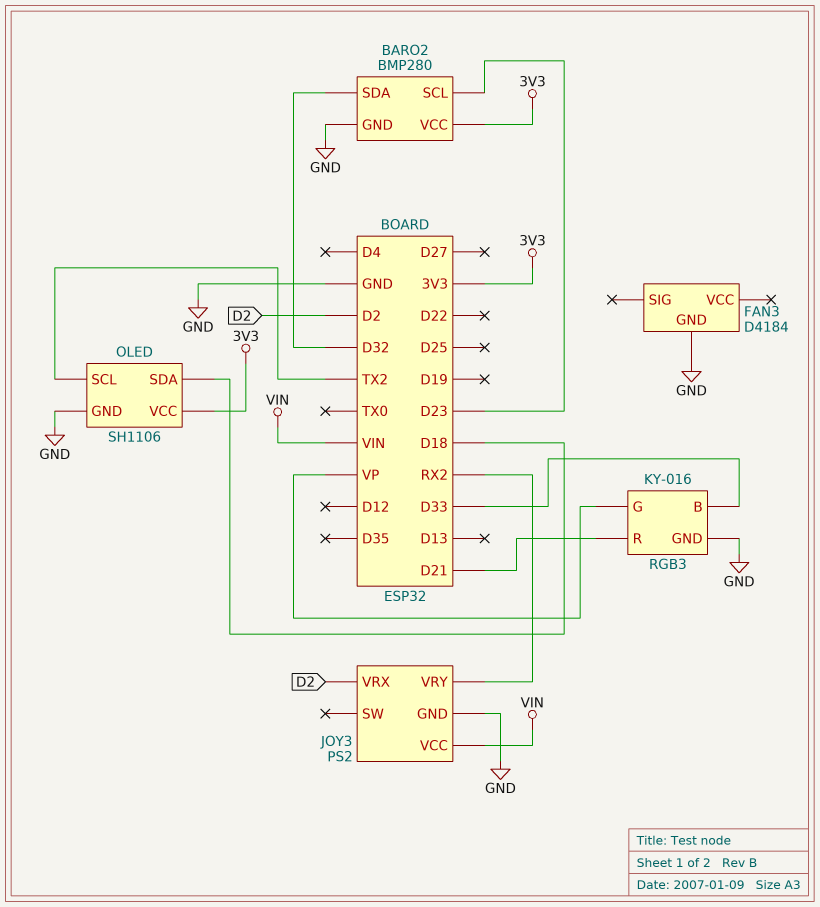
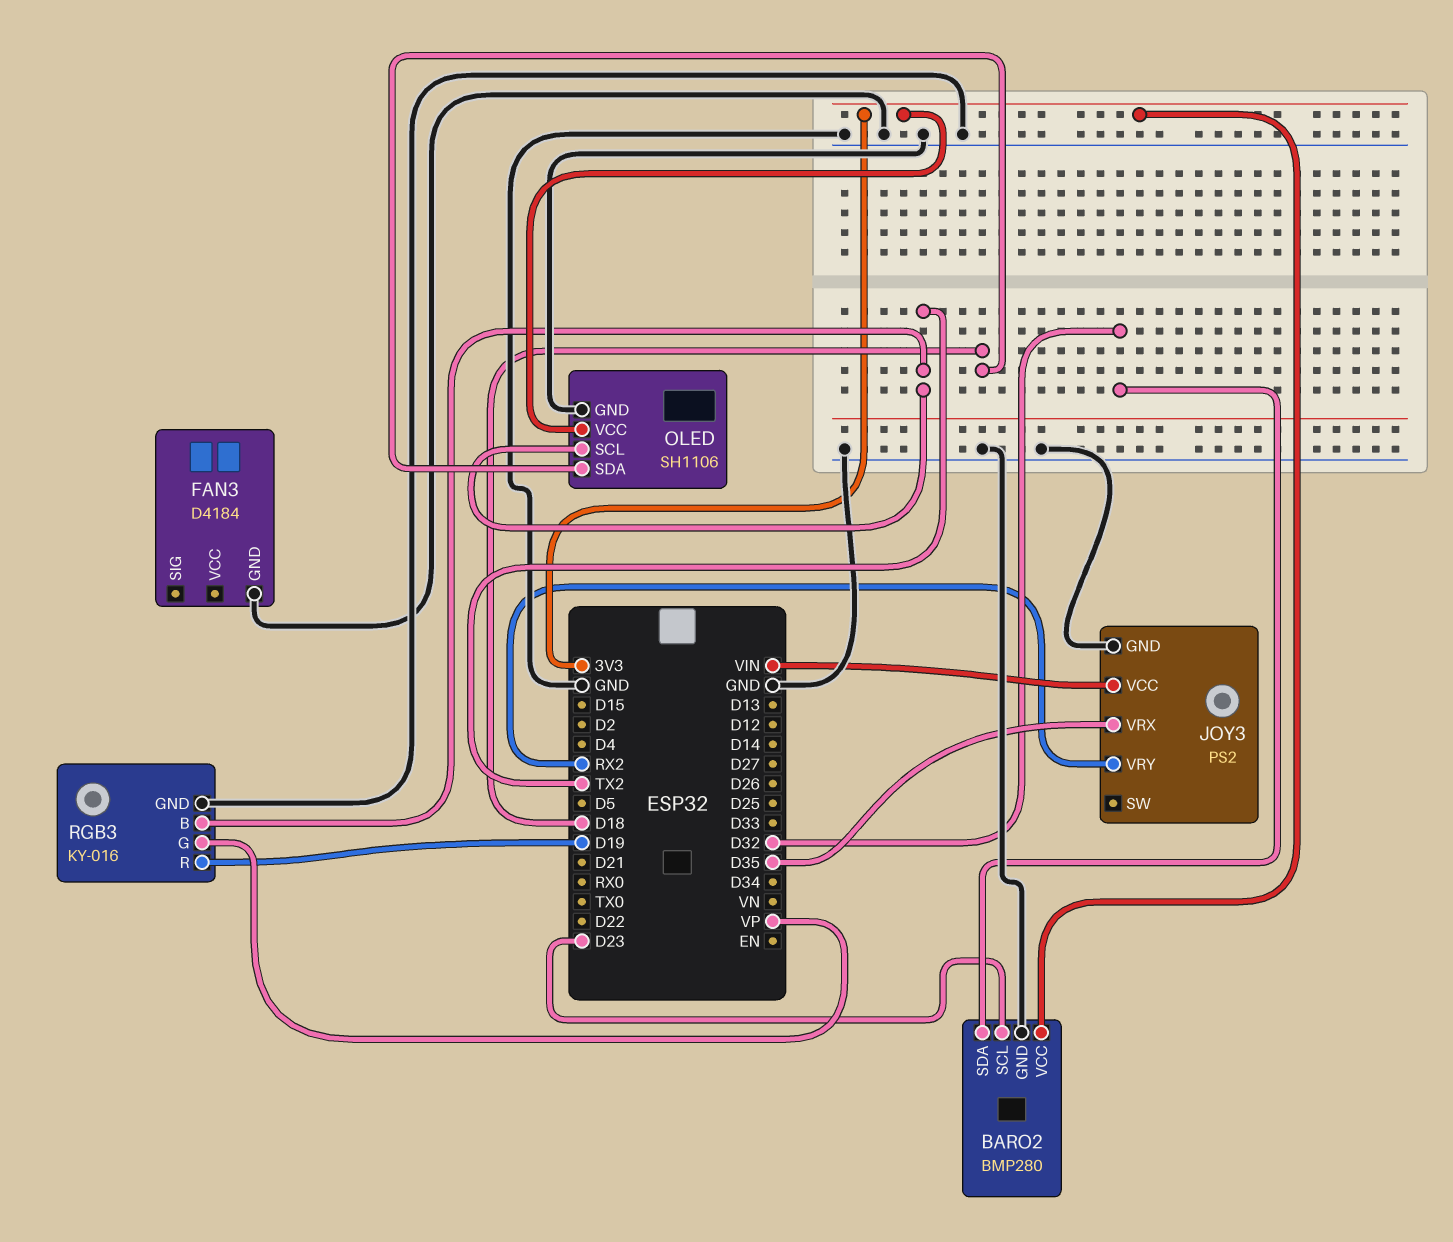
JOY3 pin VRX: D2 -> D35
RGB3 pin B: D33 -> TX2
RGB3 pin R: D21 -> D19

